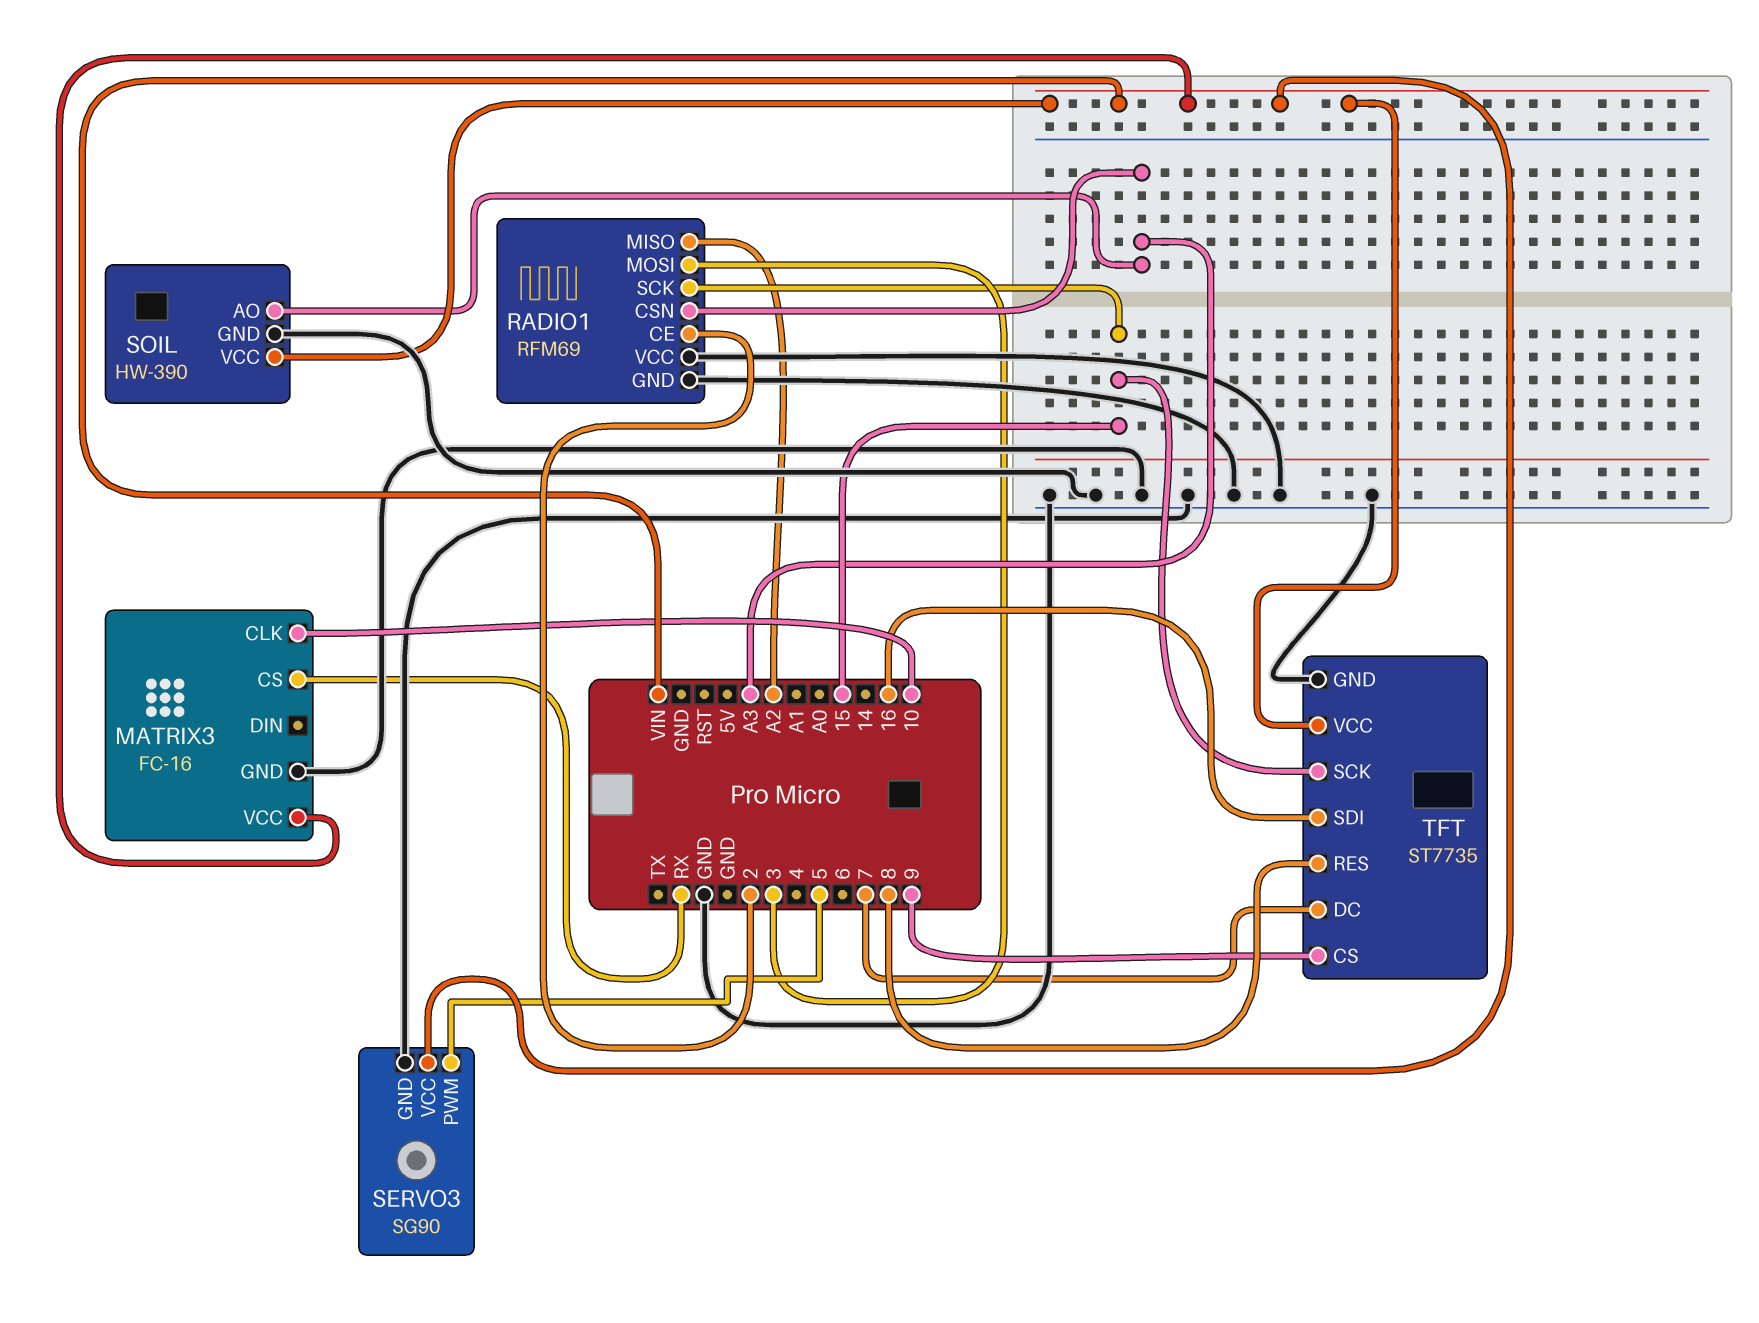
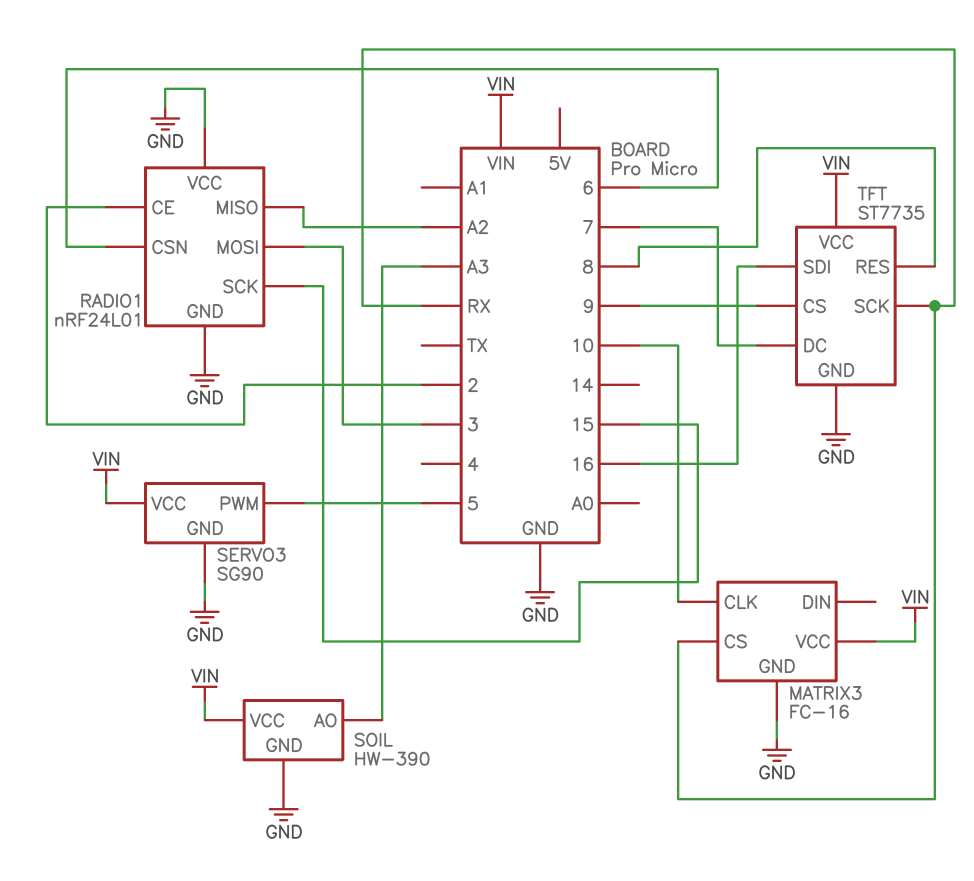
RADIO1: RFM69 -> nRF24L01
RADIO1 pin CSN: A3 -> 6
TFT pin SCK: 15 -> RX

